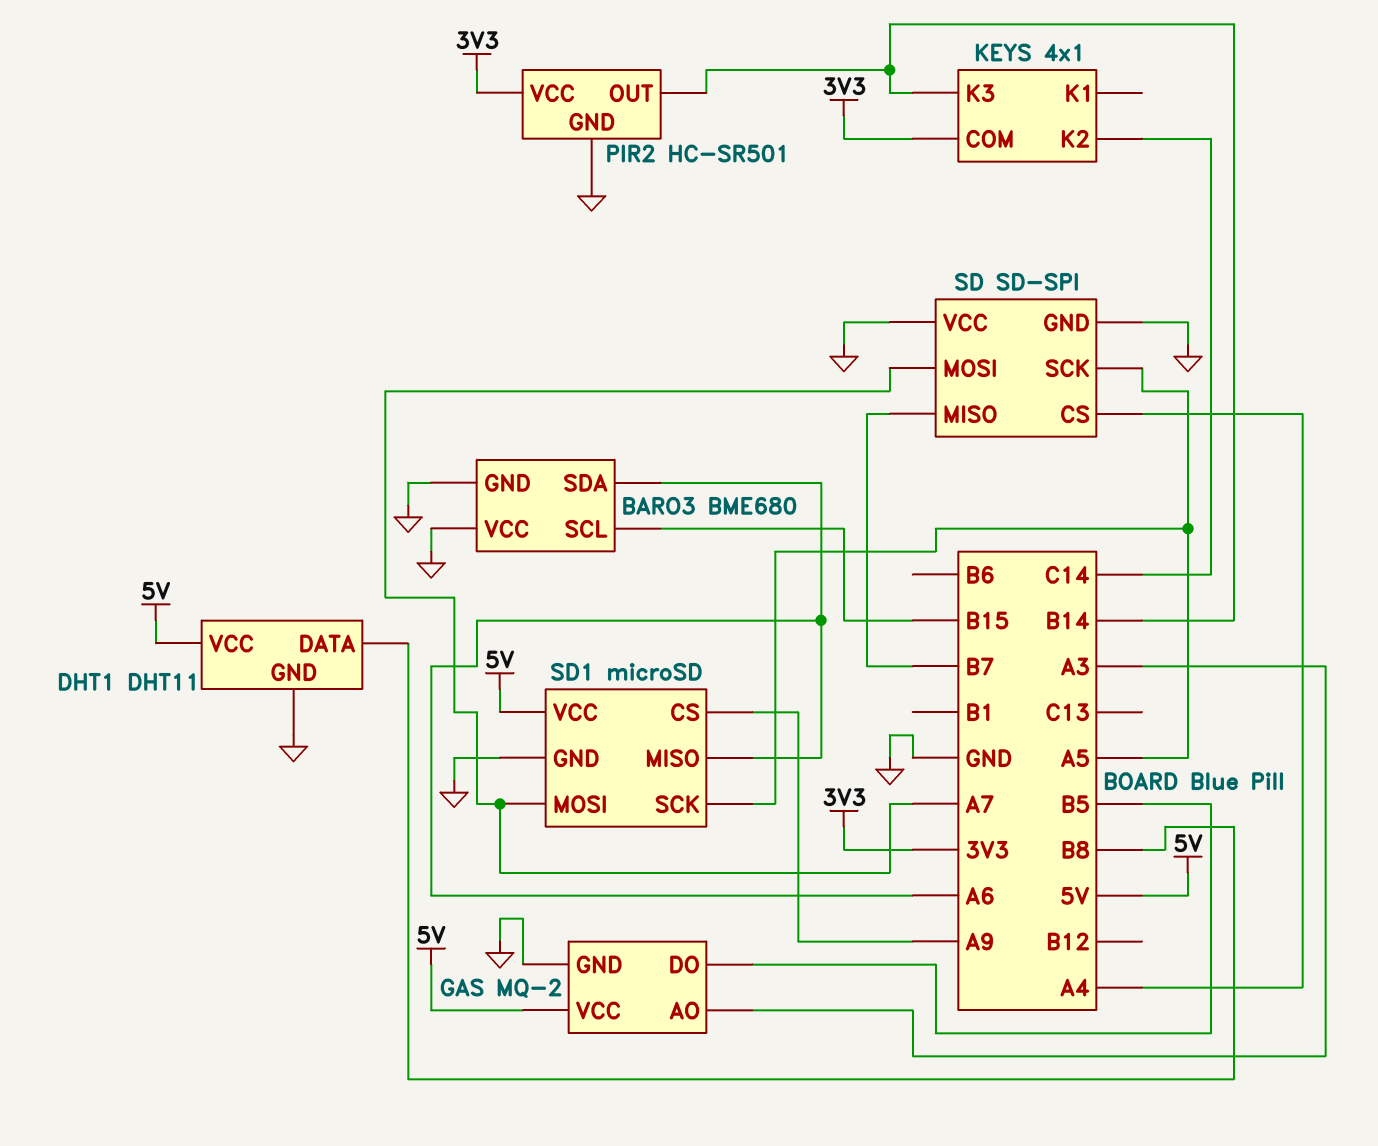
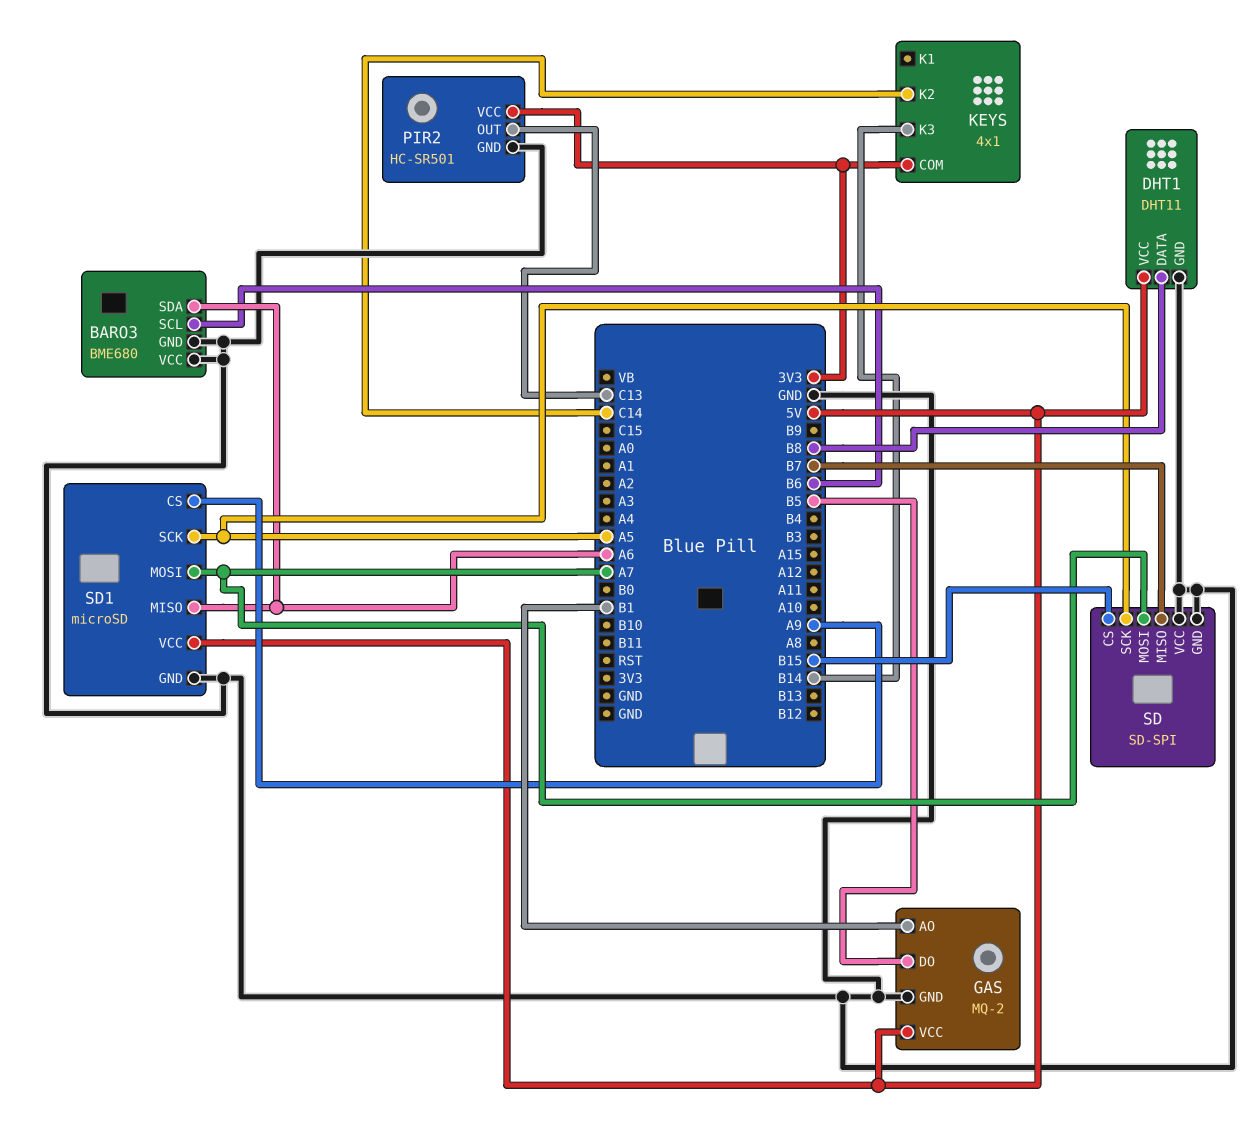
BARO3 pin SCL: B15 -> B6
GAS pin AO: A3 -> B1
PIR2 pin OUT: B14 -> C13
SD pin CS: A4 -> B15

